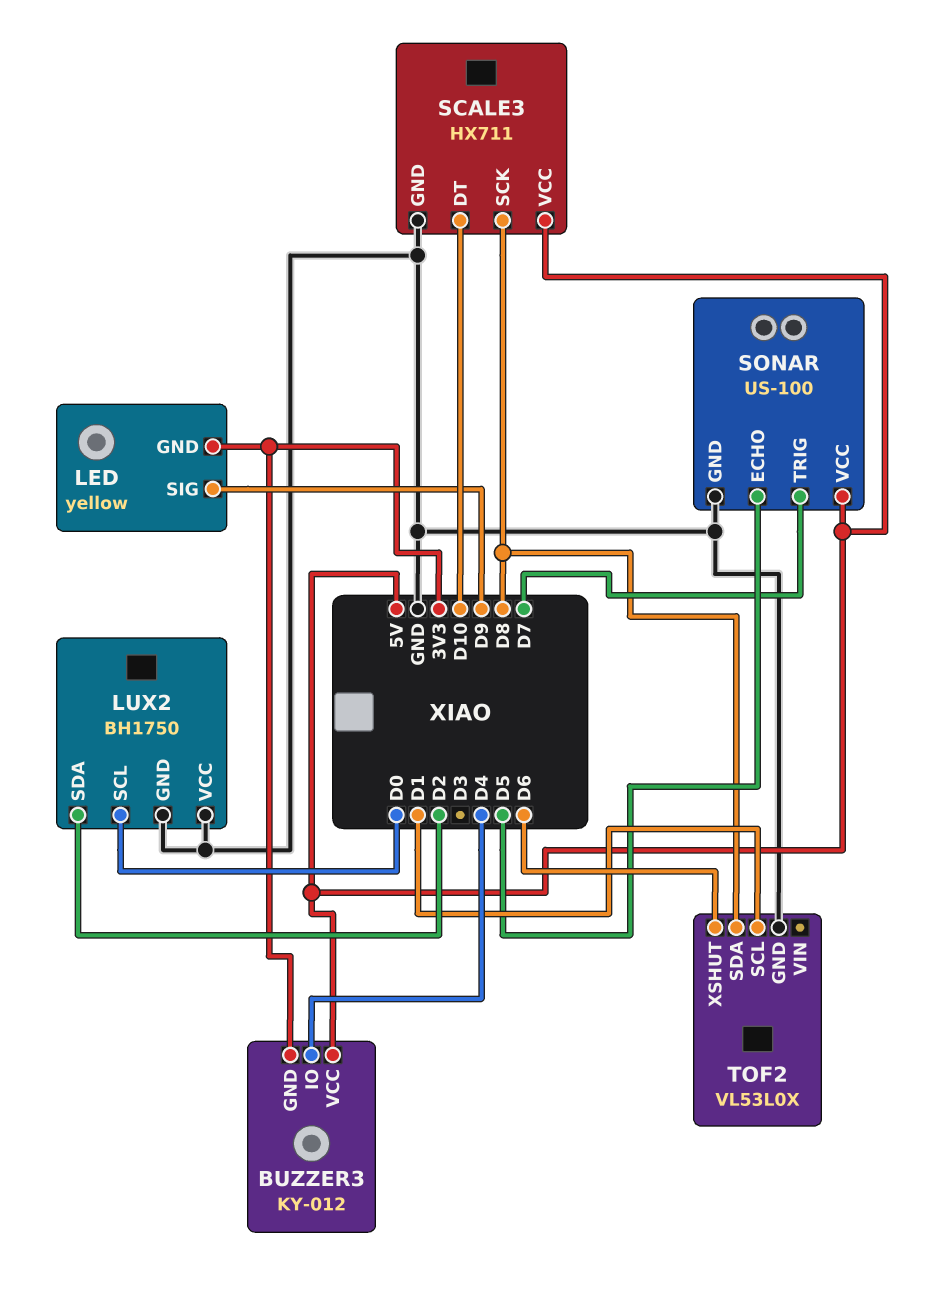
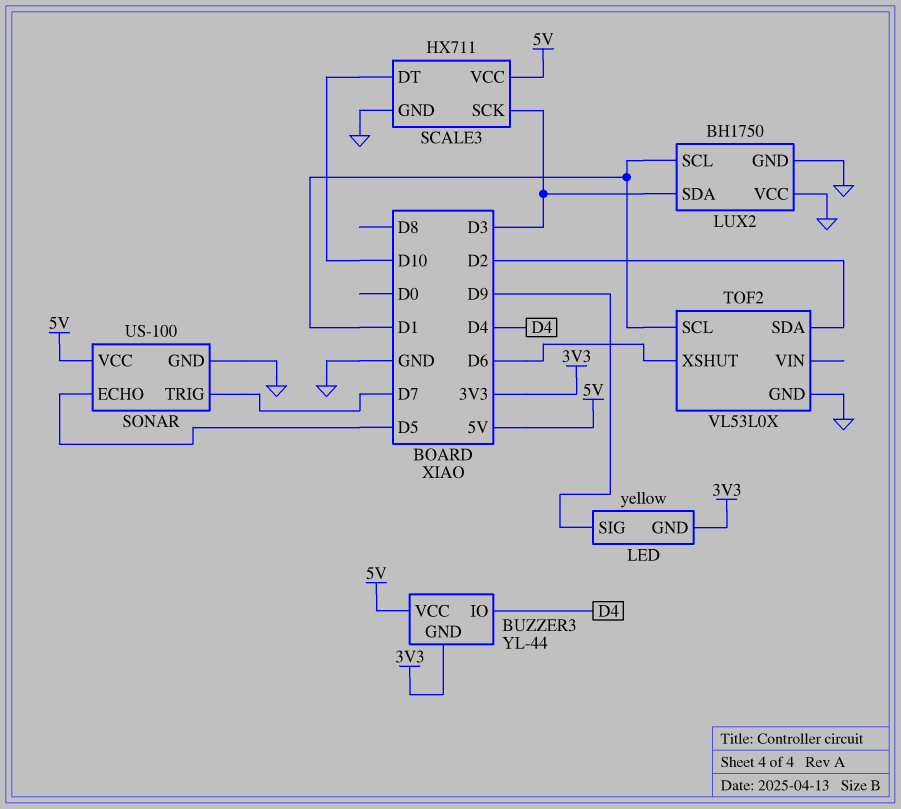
BUZZER3: KY-012 -> YL-44
LUX2 pin SCL: D0 -> D1
LUX2 pin SDA: D2 -> D3
SCALE3 pin SCK: D8 -> D3
TOF2 pin SDA: D8 -> D2

